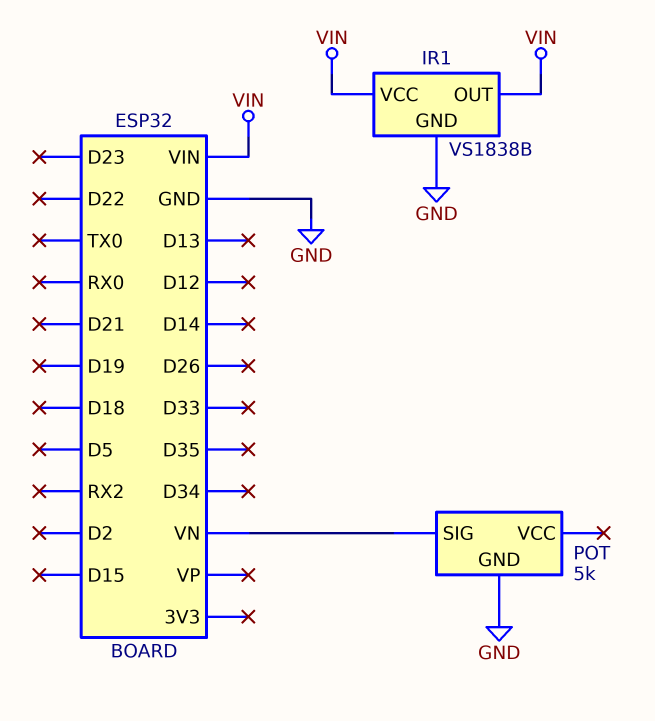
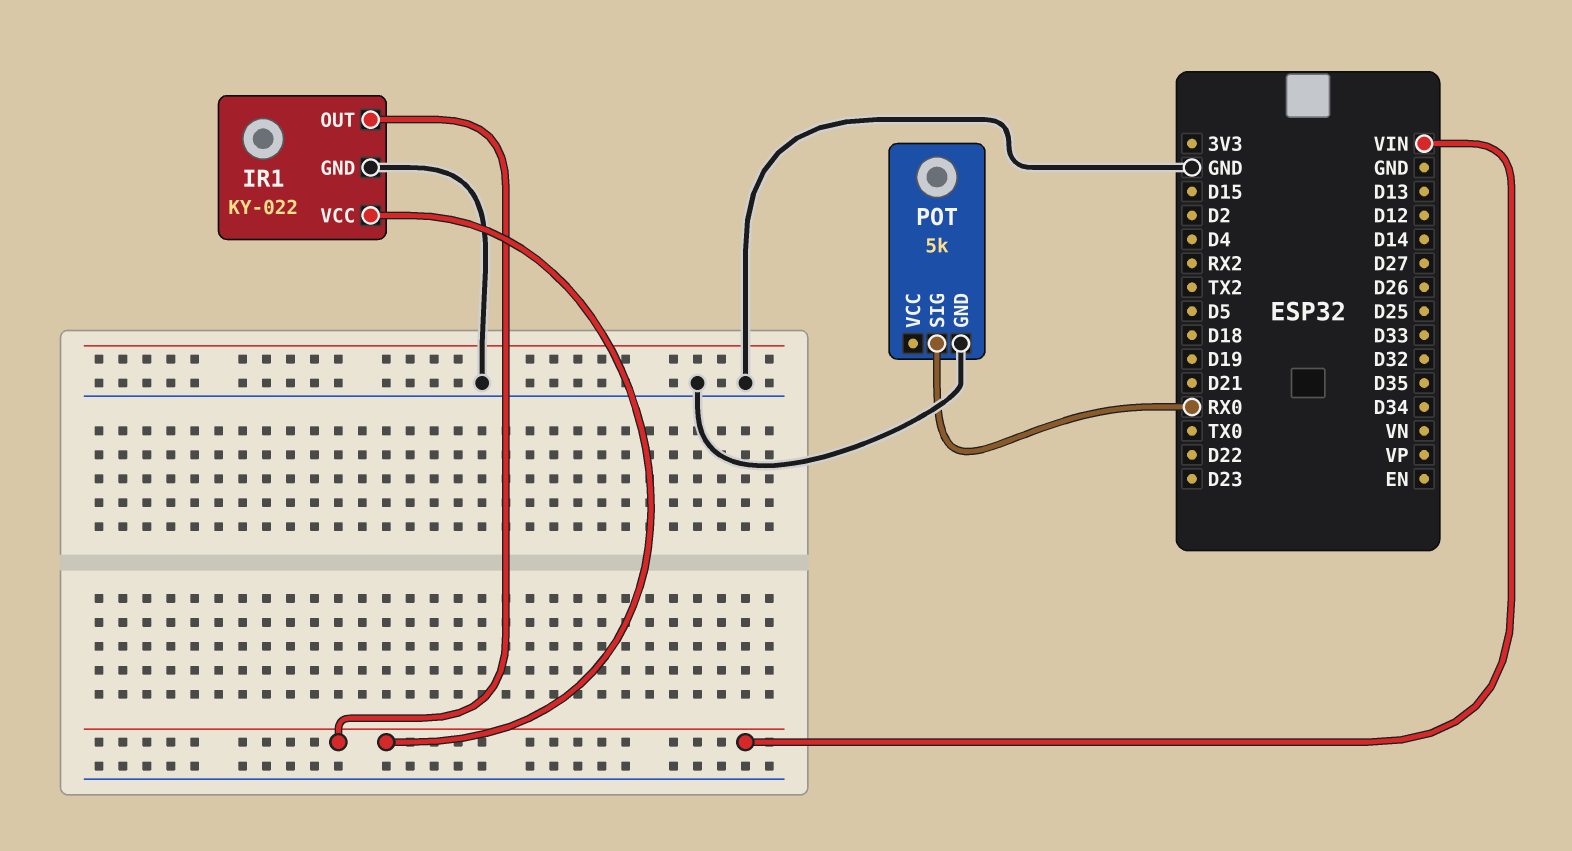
IR1: VS1838B -> KY-022
POT pin SIG: VN -> RX0

